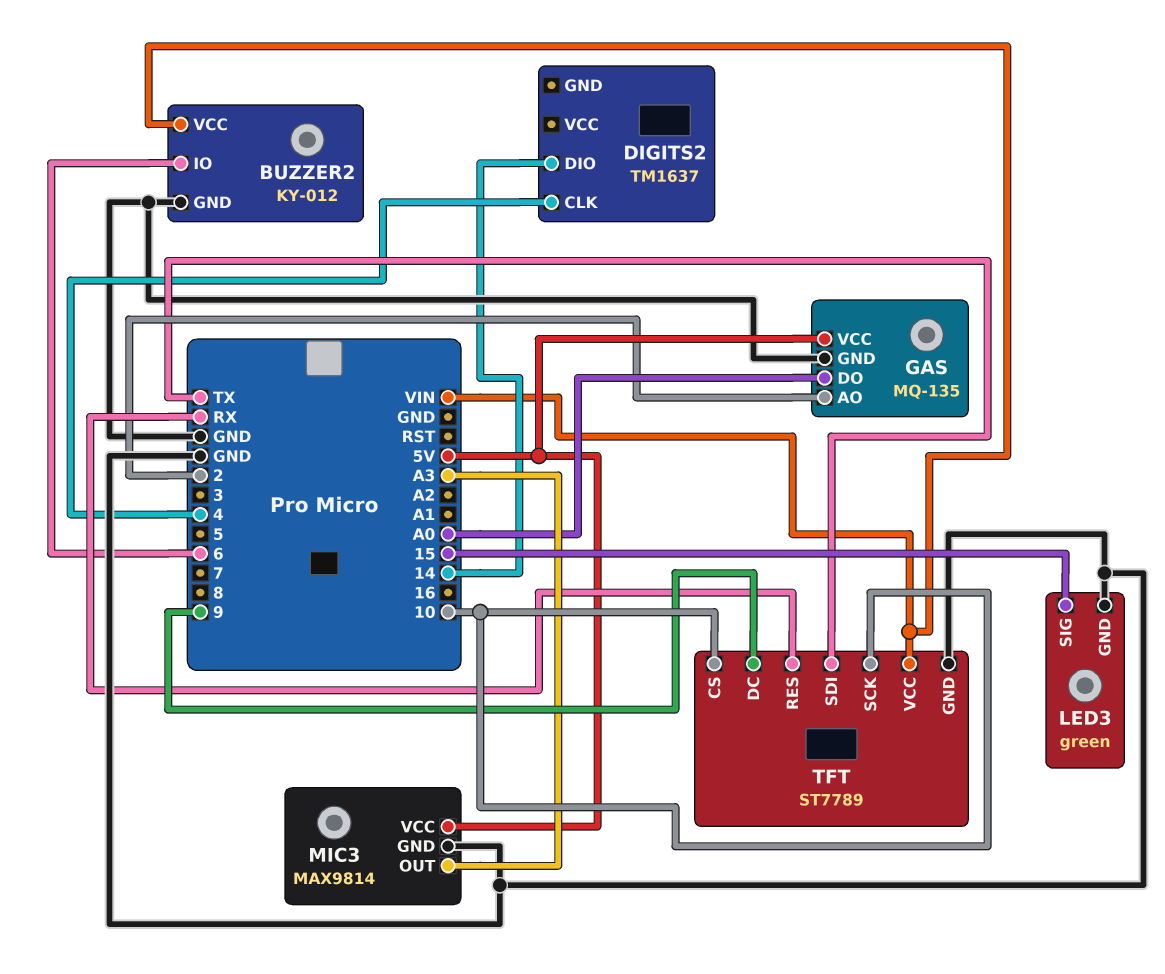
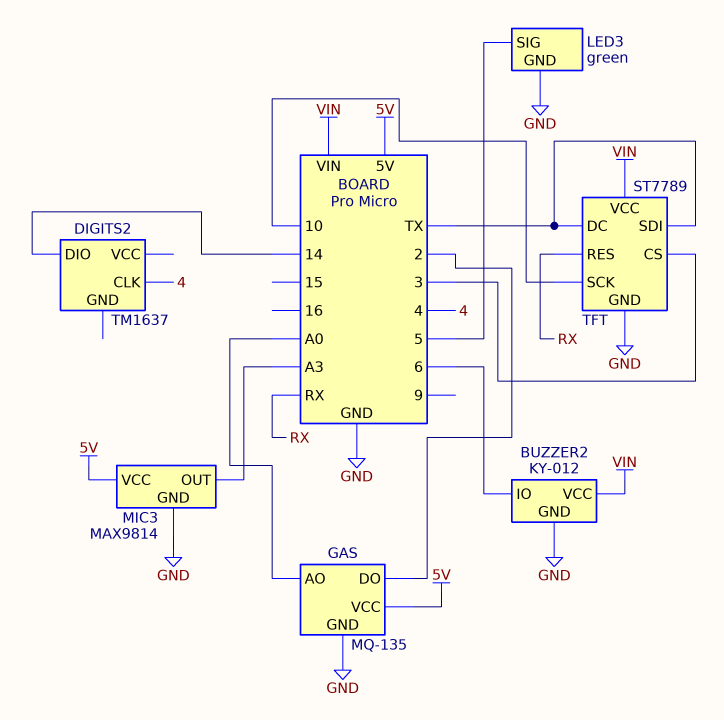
GAS pin AO: 2 -> A0
GAS pin DO: A0 -> 2
LED3 pin SIG: 15 -> 5
TFT pin CS: 10 -> 3
TFT pin DC: 9 -> TX

